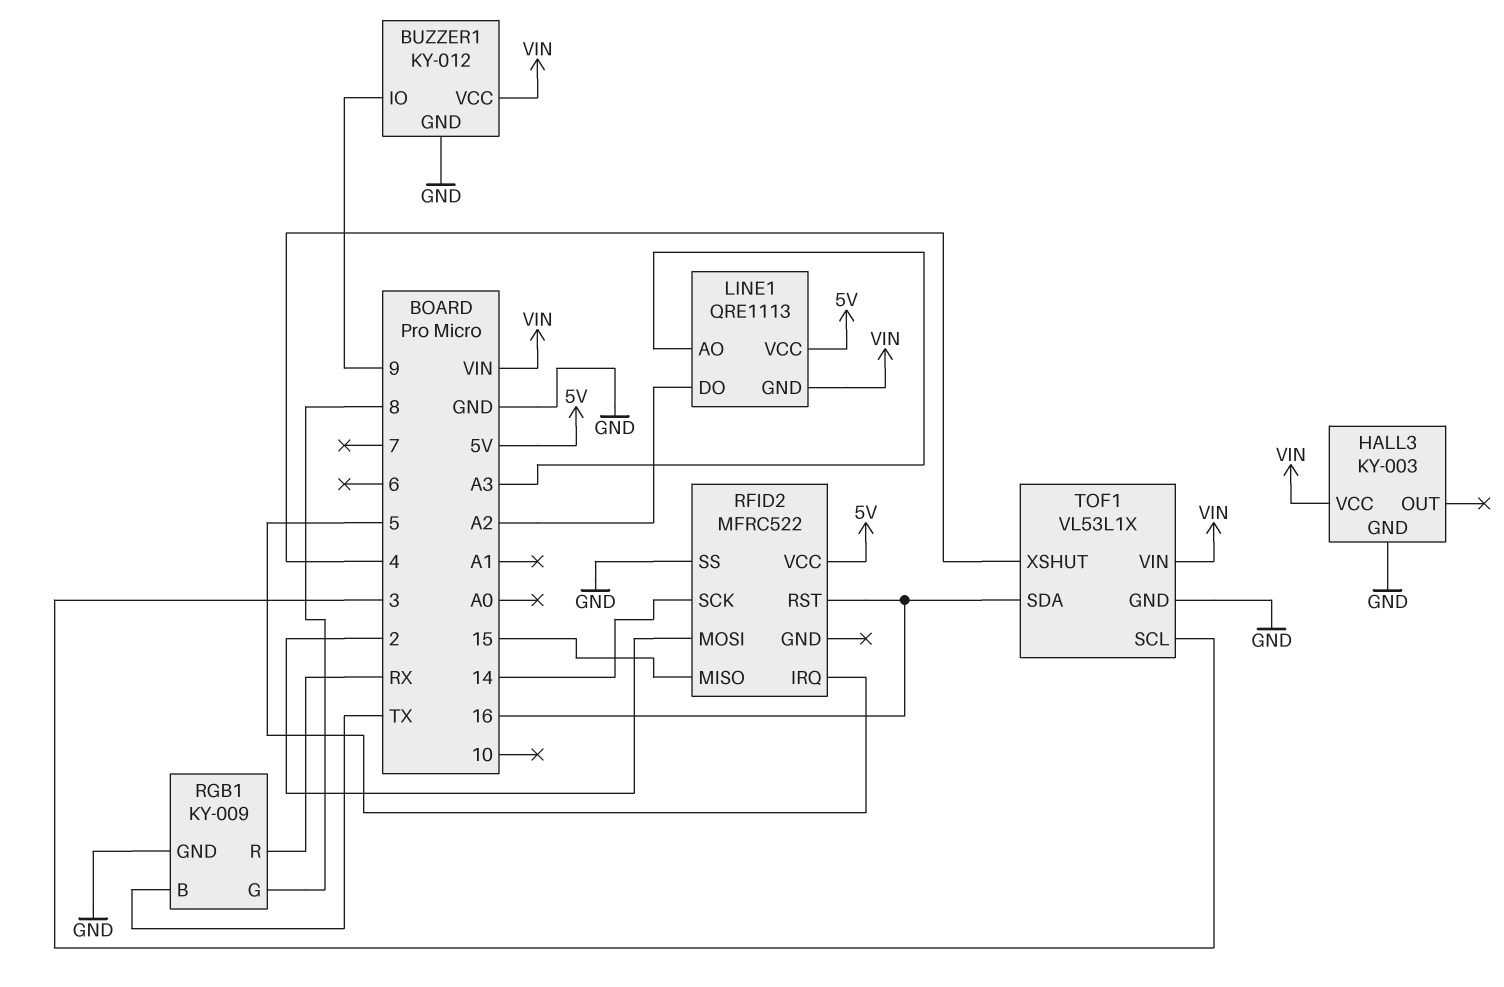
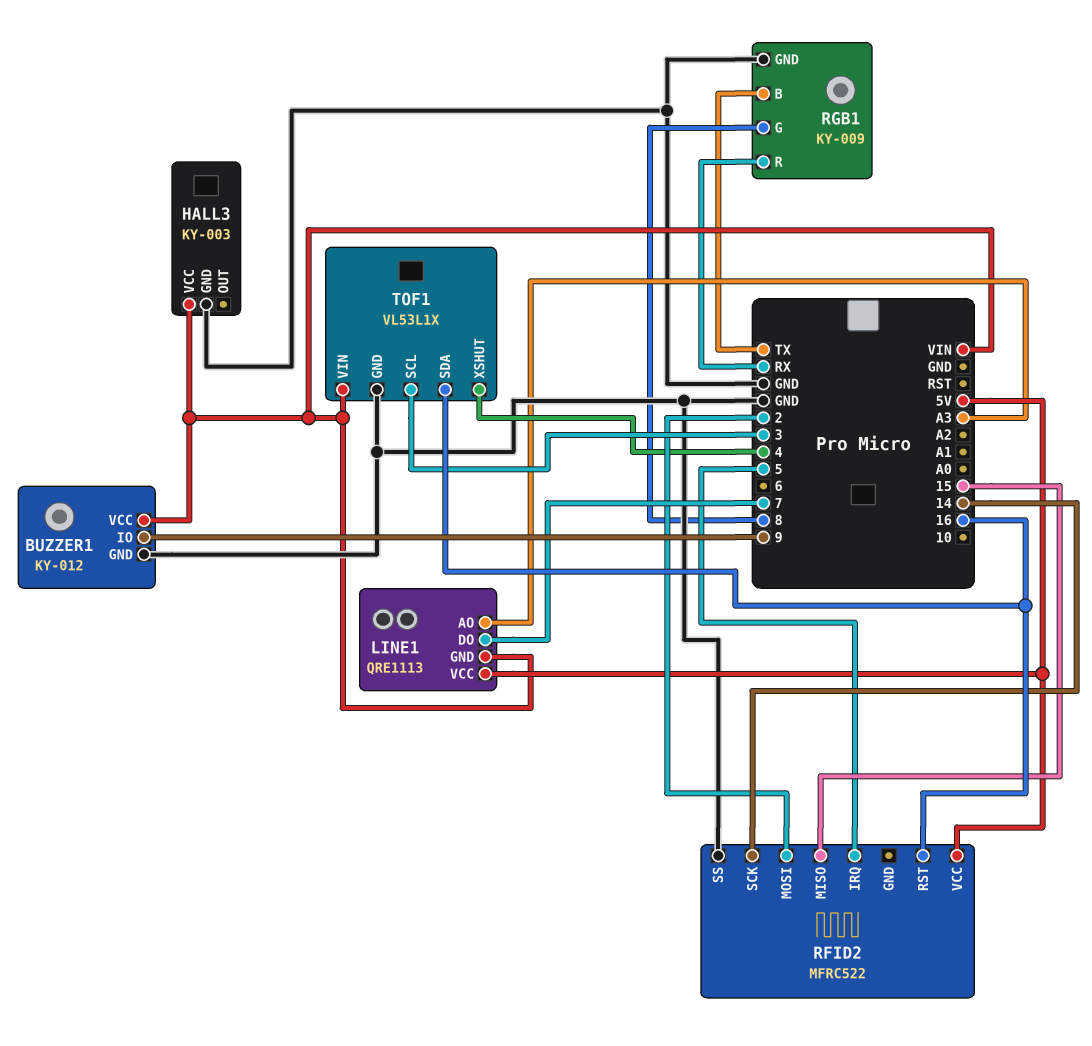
LINE1 pin DO: A2 -> 7

